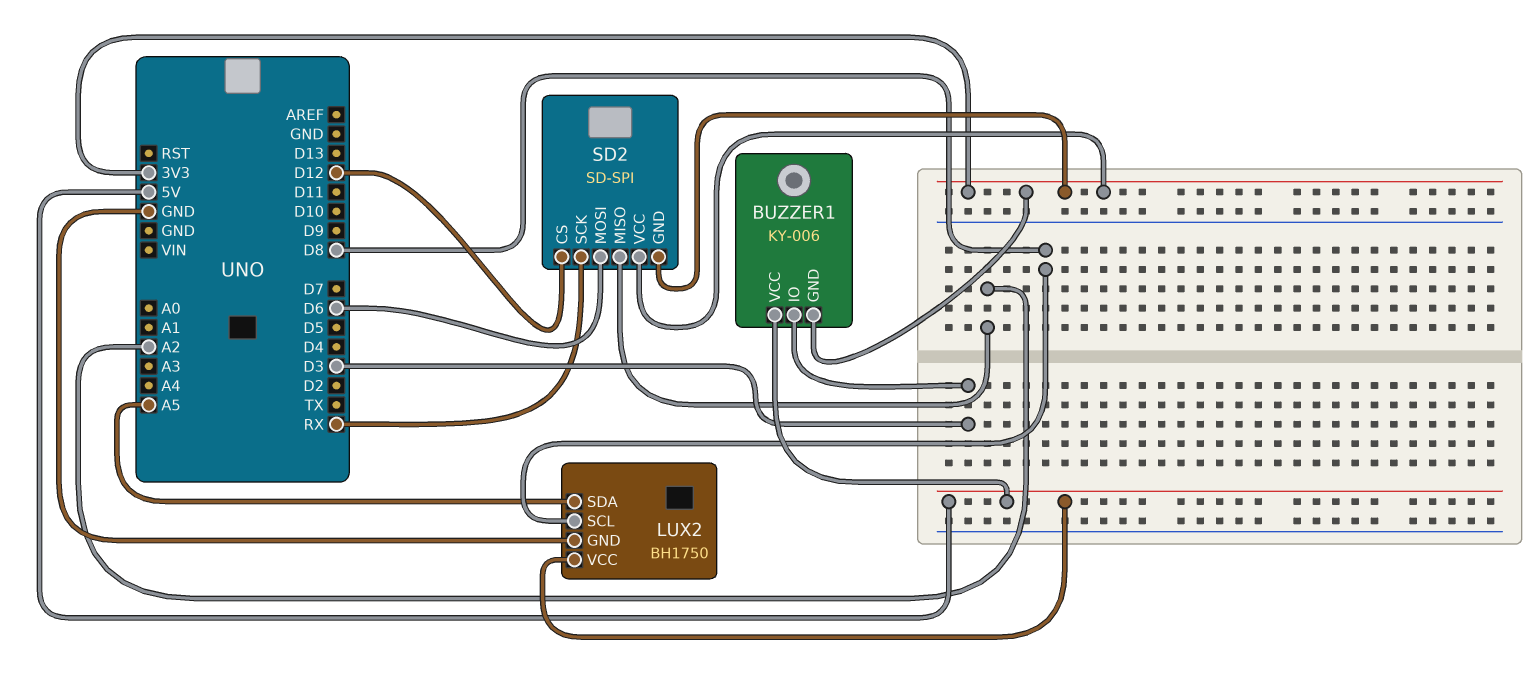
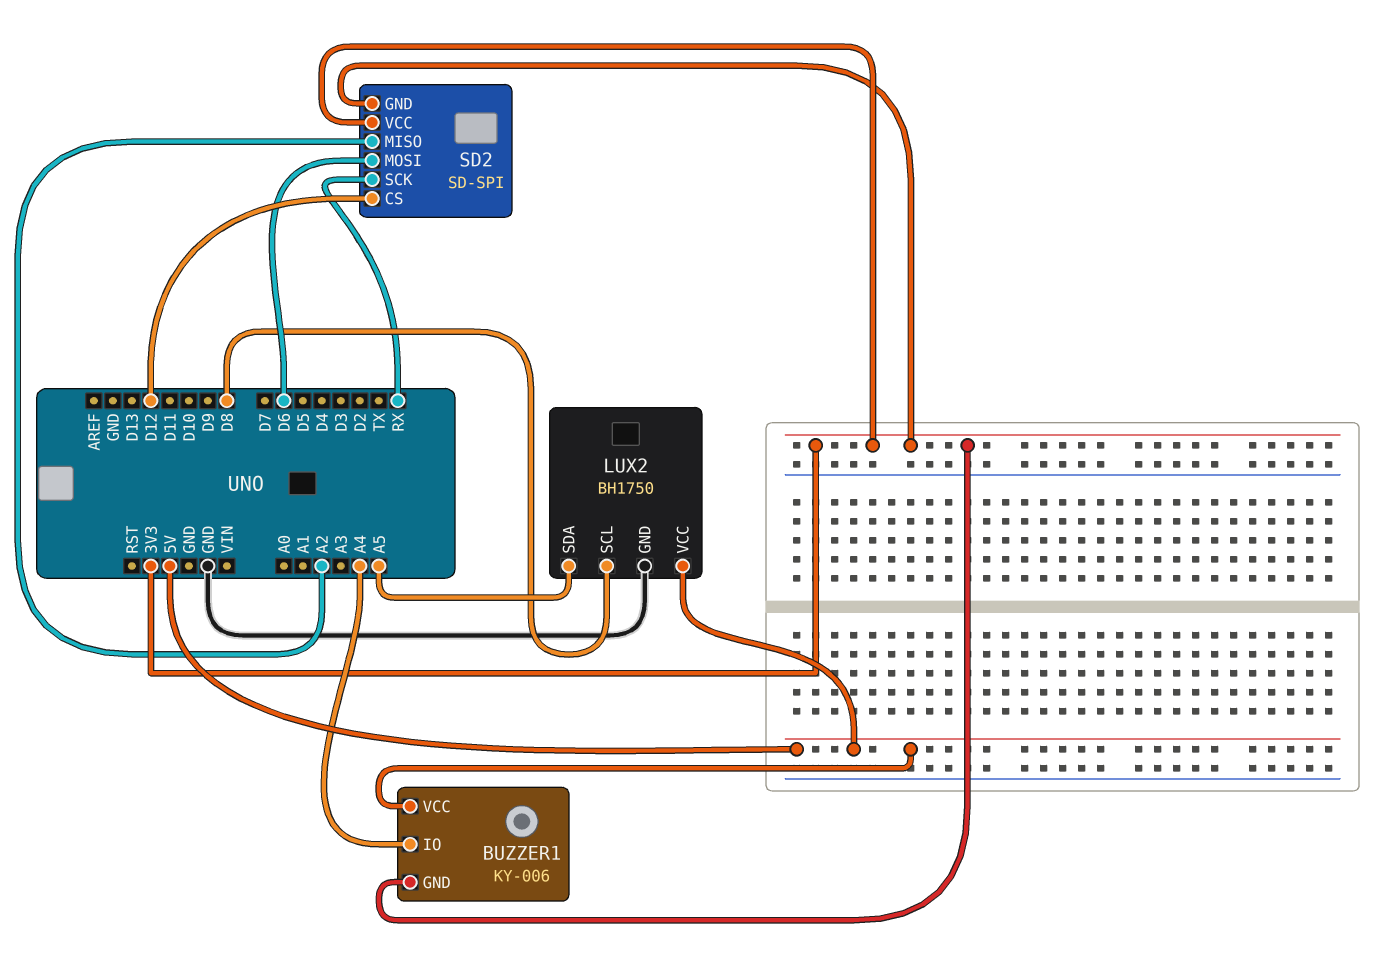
BUZZER1 pin IO: D3 -> A4

